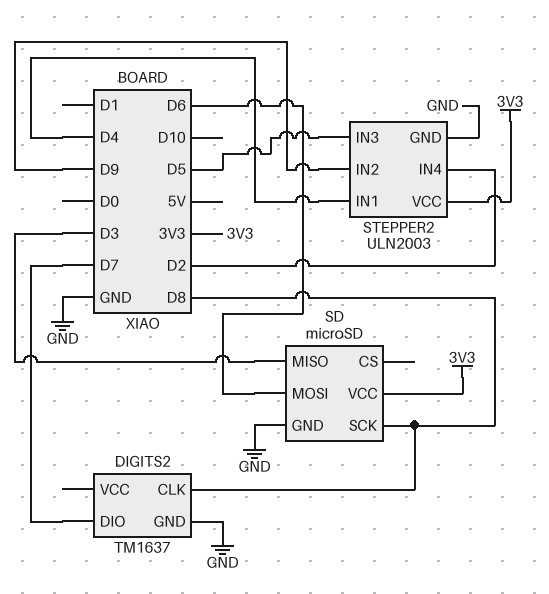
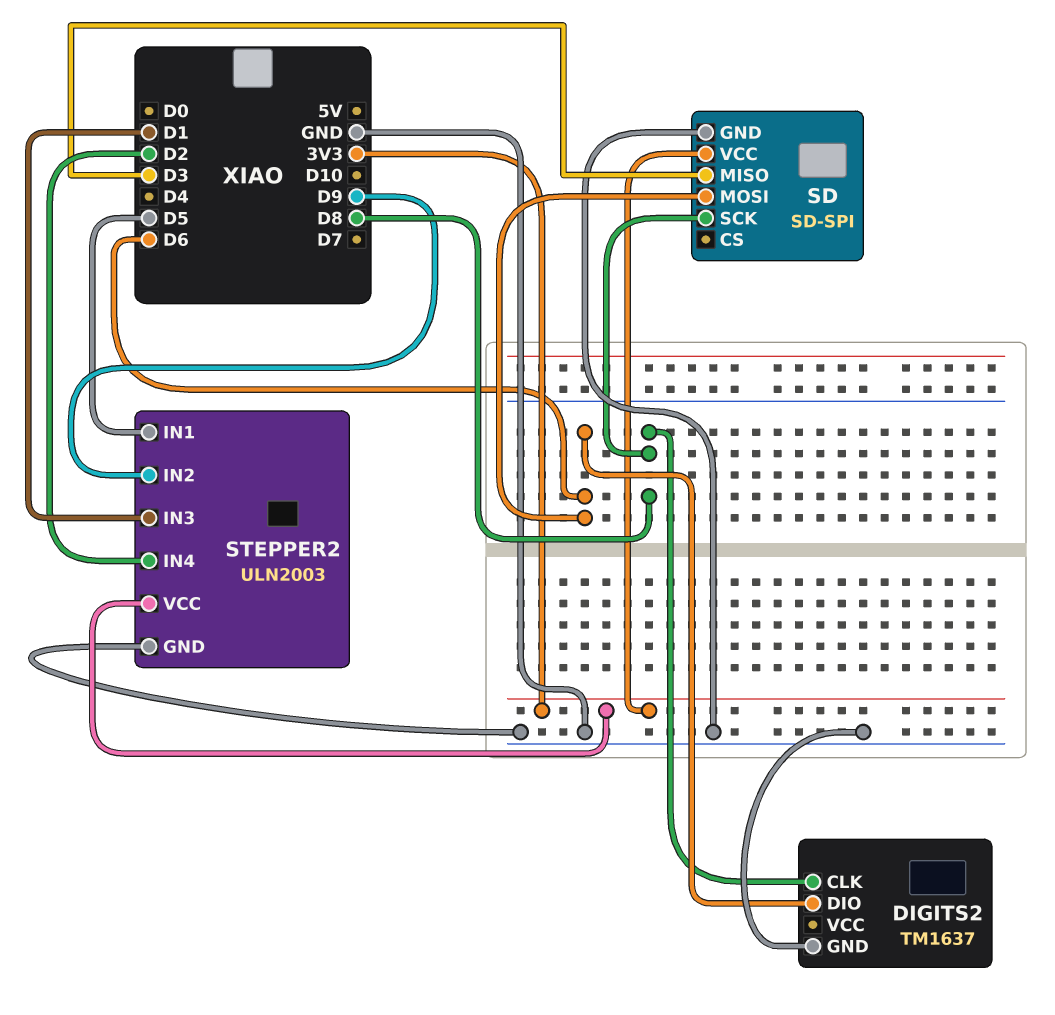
DIGITS2 pin DIO: D7 -> D6
SD: microSD -> SD-SPI
STEPPER2 pin IN1: D4 -> D5
STEPPER2 pin IN3: D5 -> D1

